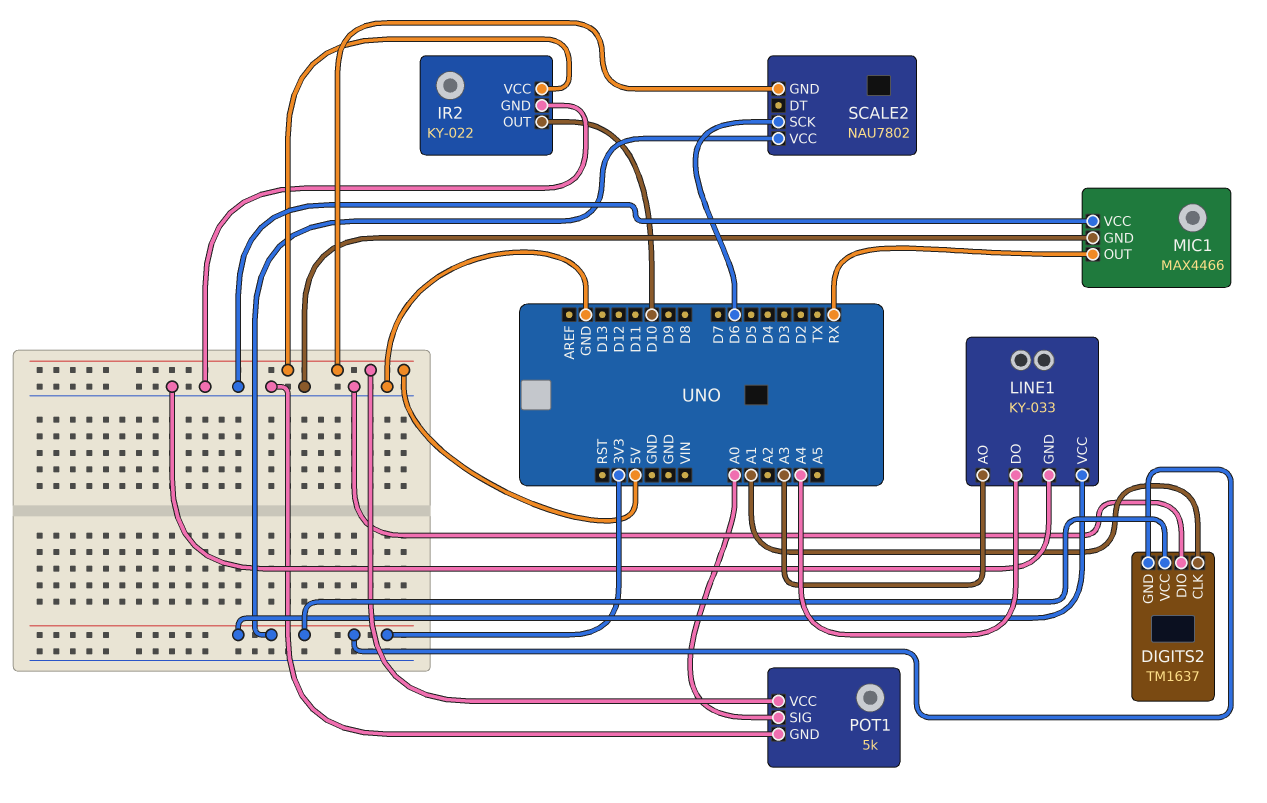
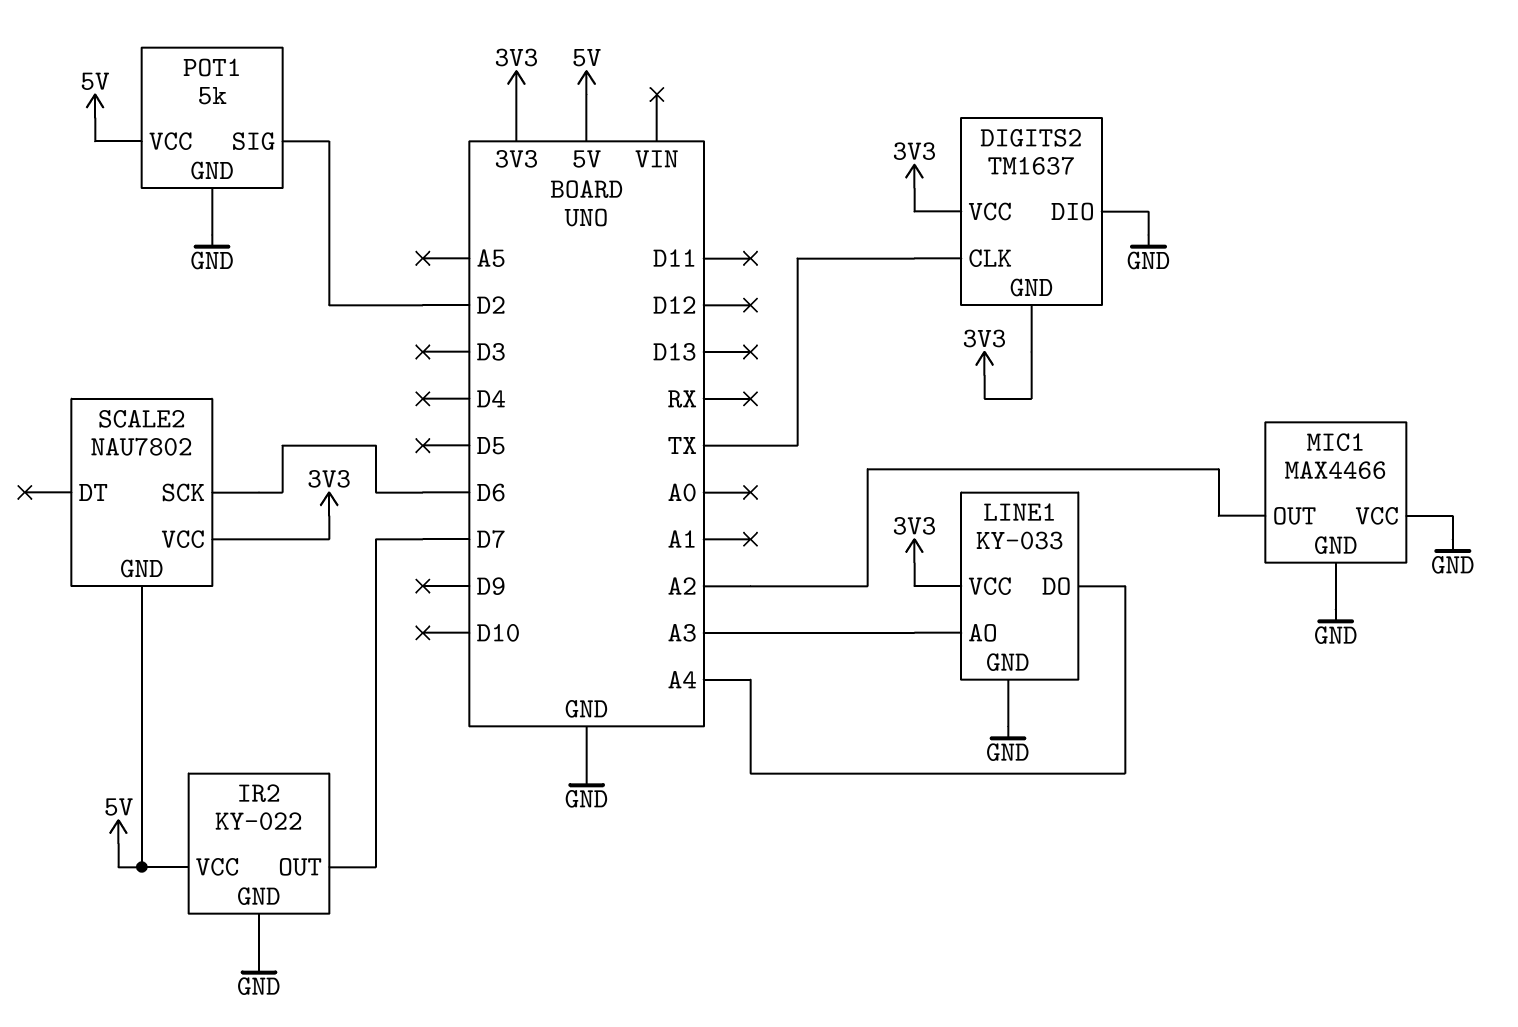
DIGITS2 pin CLK: A1 -> TX
IR2 pin OUT: D10 -> D7
MIC1 pin OUT: RX -> A2
POT1 pin SIG: A0 -> D2

